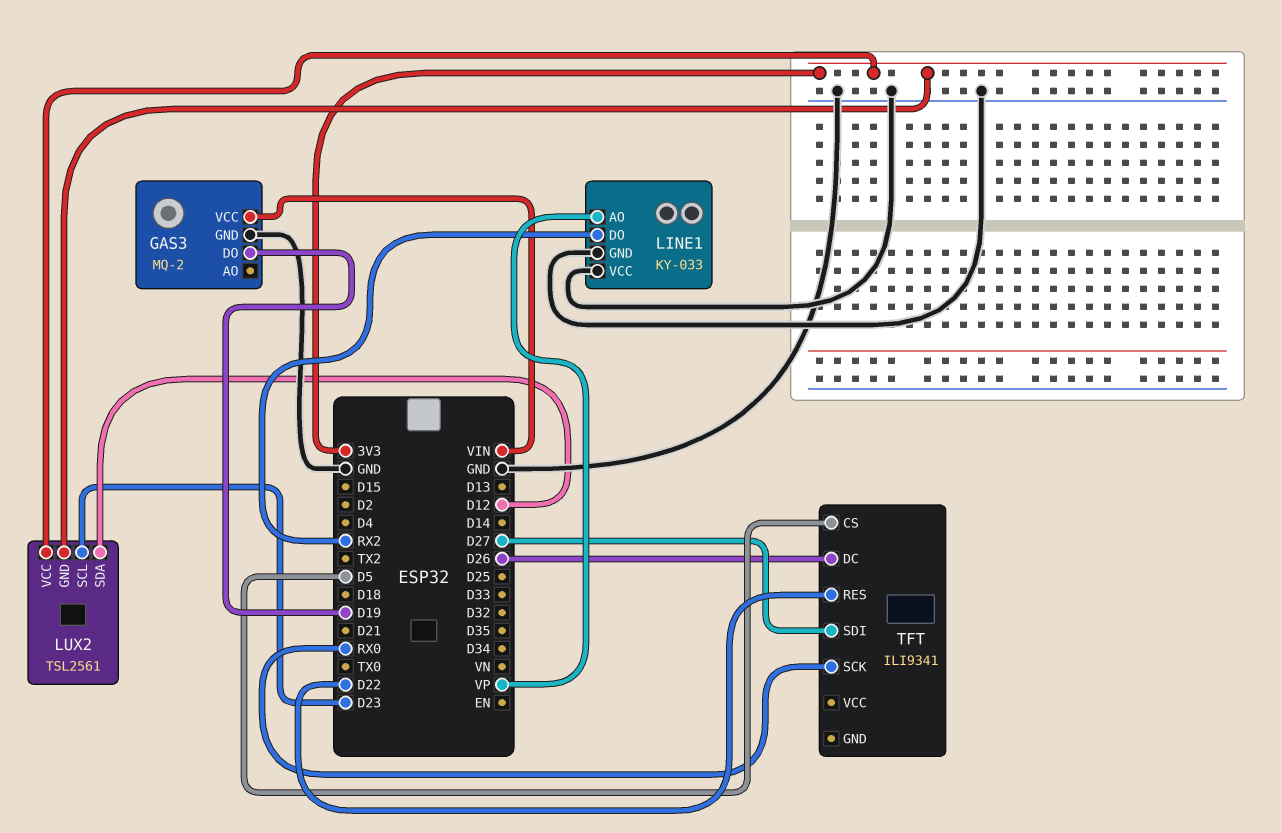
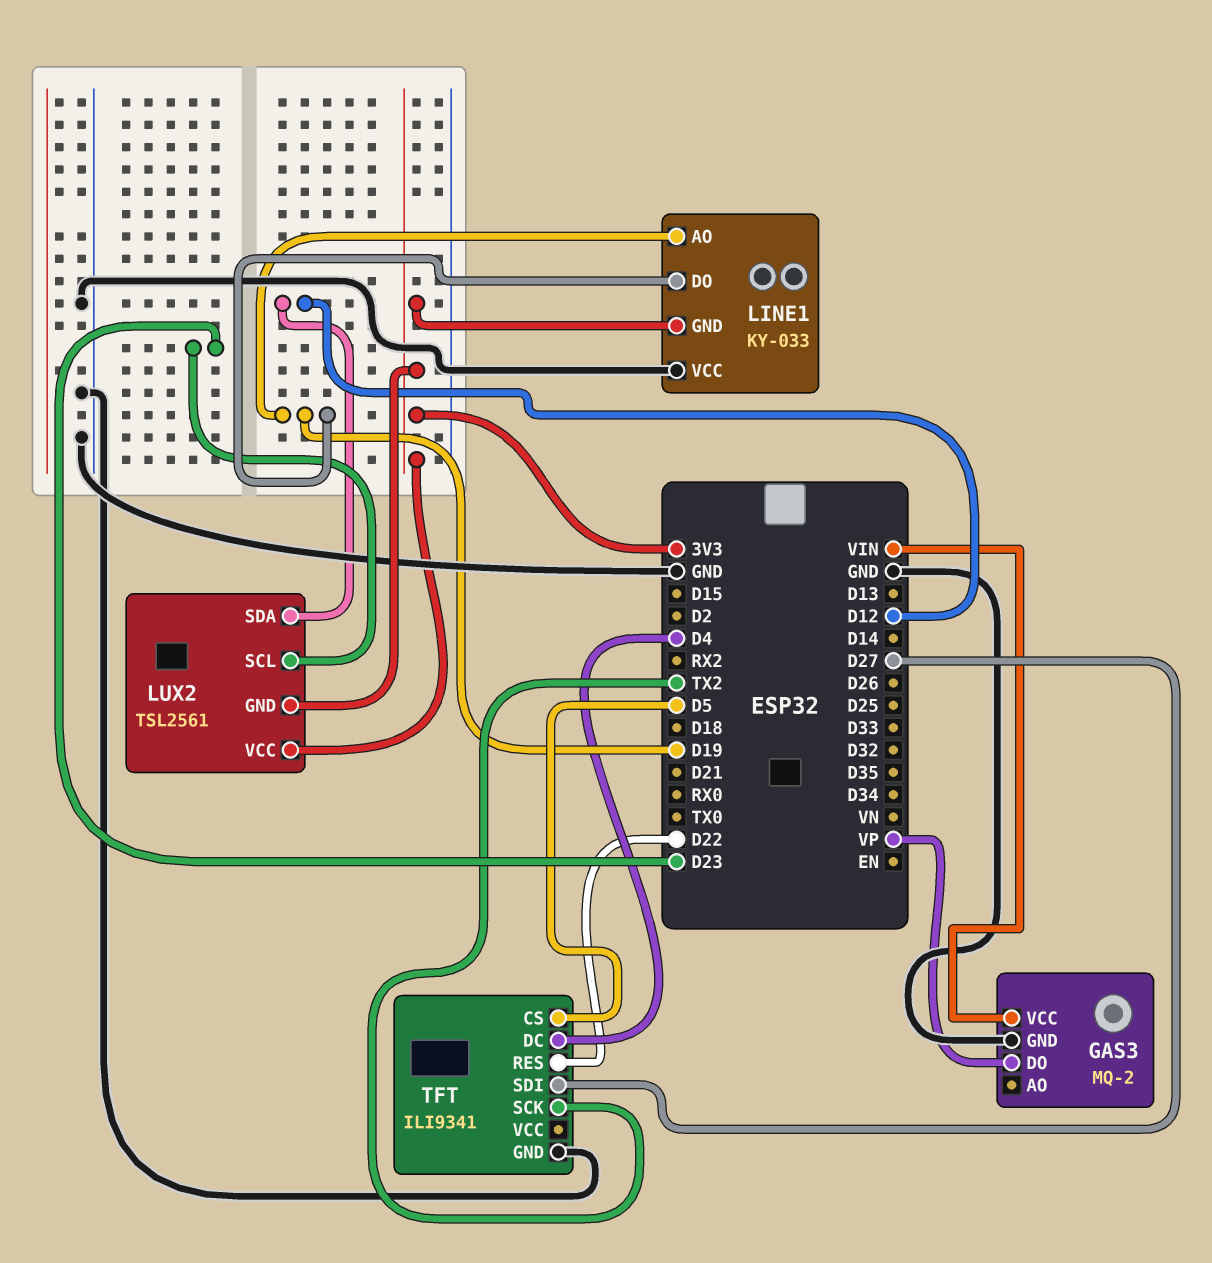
GAS3 pin DO: D19 -> VP
LINE1 pin AO: VP -> D19
LINE1 pin DO: RX2 -> D19
LINE1 pin GND: GND -> 3V3
TFT pin DC: D26 -> D4
TFT pin GND: none -> GND
TFT pin SCK: RX0 -> TX2

